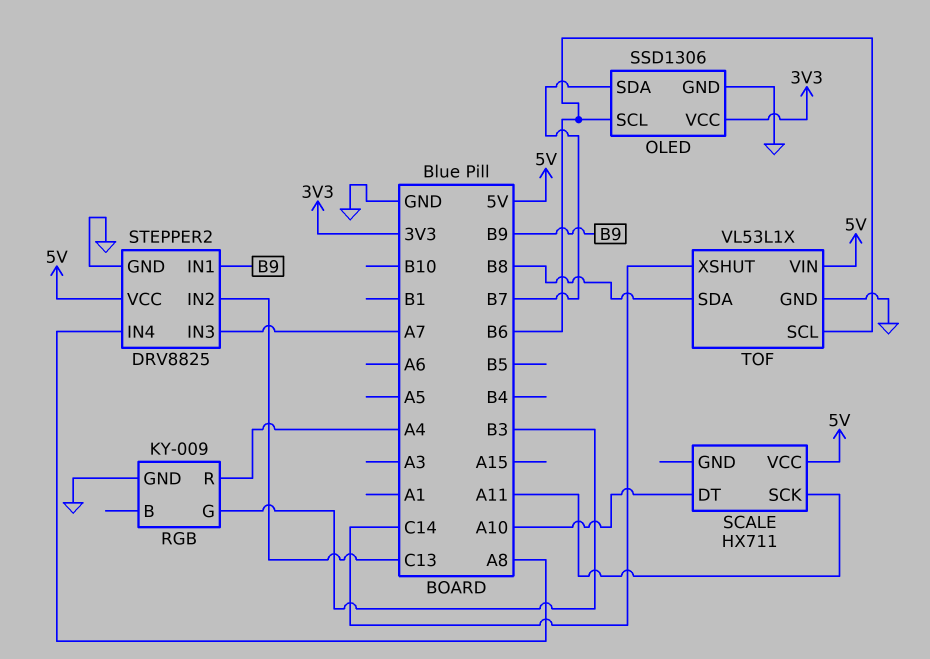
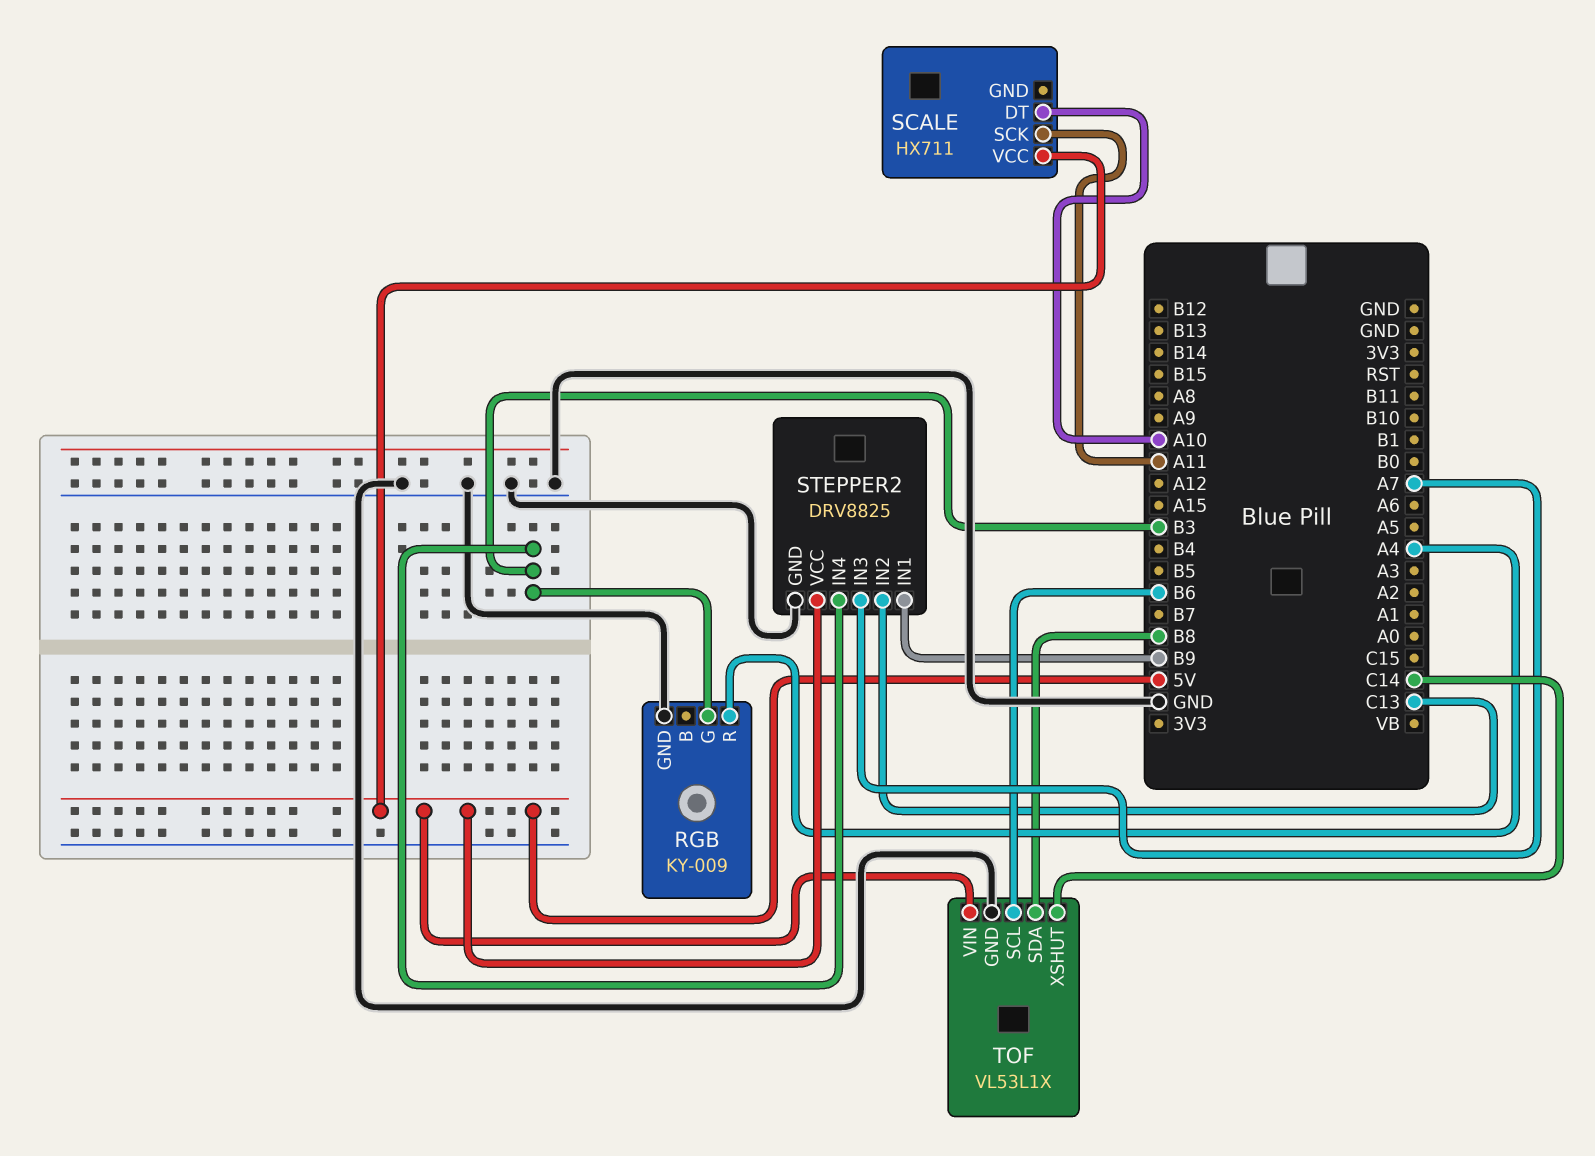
OLED: SSD1306 -> none
OLED pin GND: GND -> none
OLED pin SCL: B6 -> none
OLED pin SDA: B7 -> none
OLED pin VCC: 3V3 -> none
STEPPER2 pin IN4: A8 -> B3

